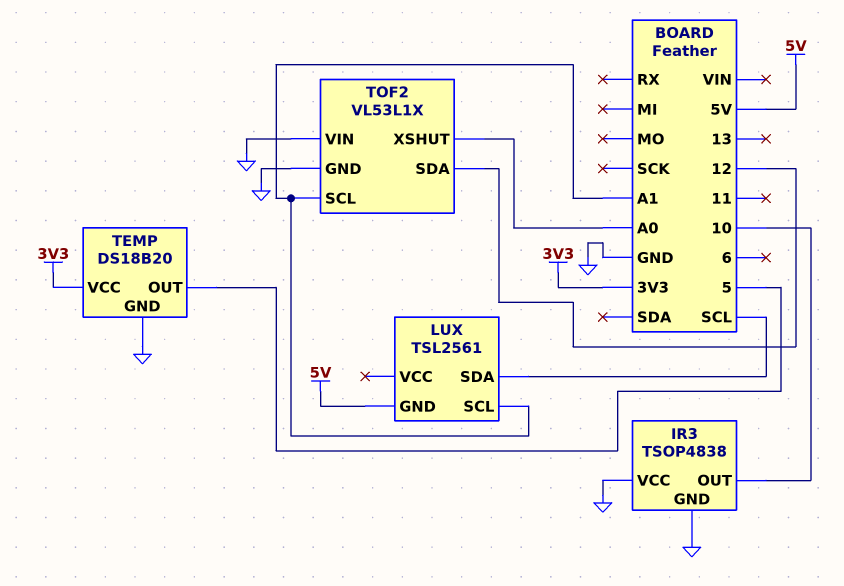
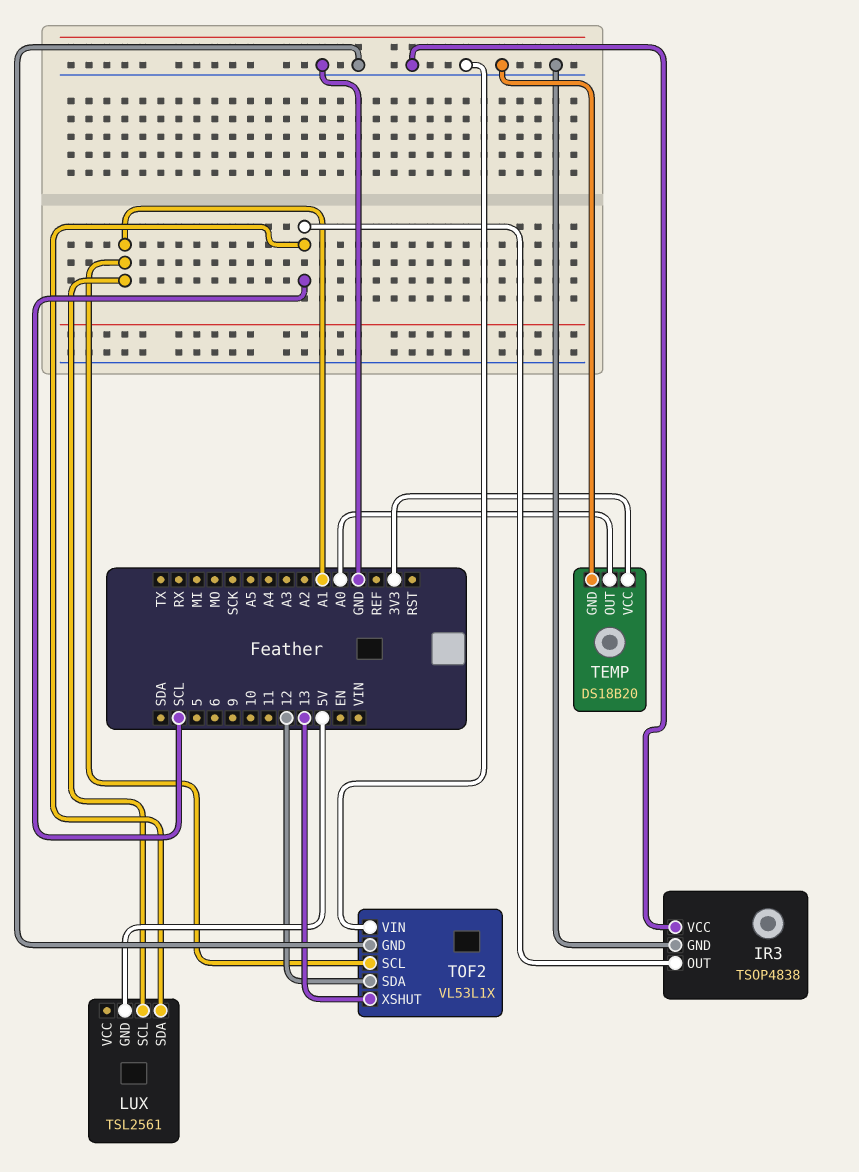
IR3 pin OUT: 10 -> SCL
TEMP pin OUT: 5 -> A0
TOF2 pin XSHUT: A0 -> 13

